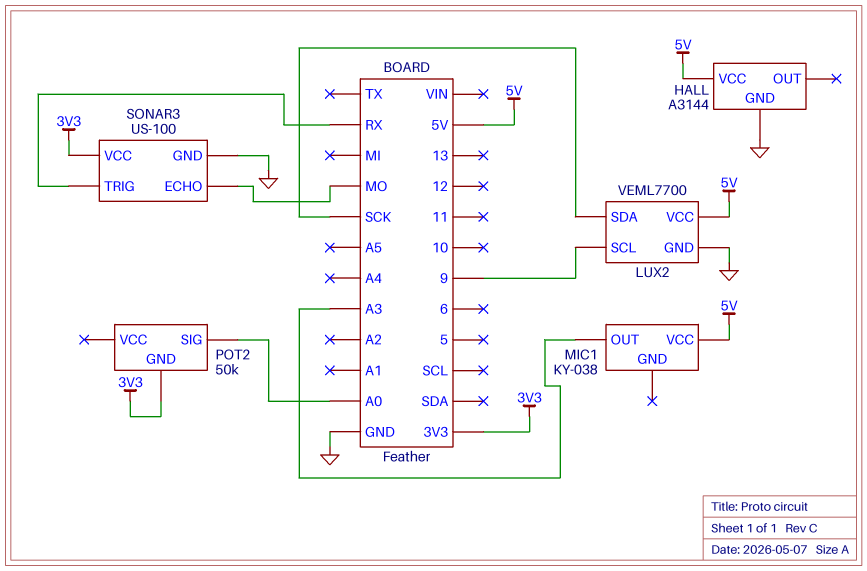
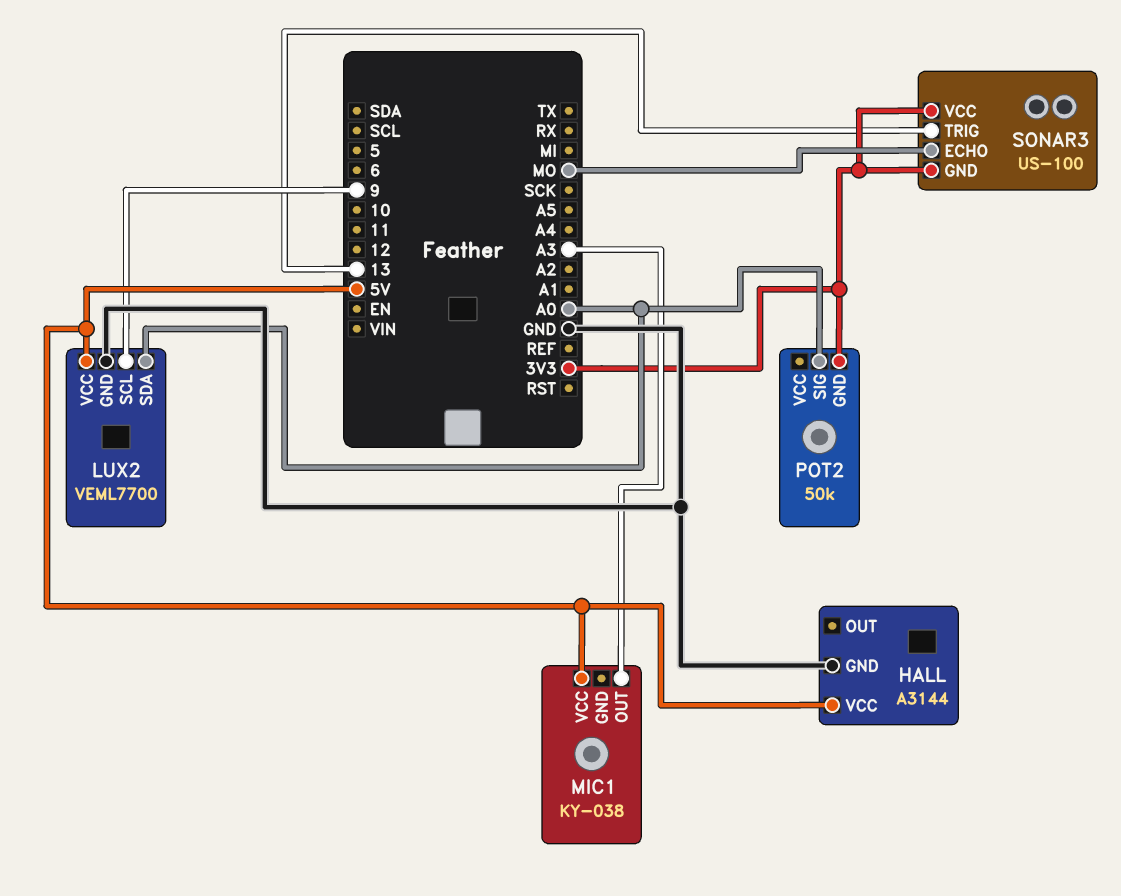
LUX2 pin SDA: SCK -> A0
SONAR3 pin GND: GND -> 3V3
SONAR3 pin TRIG: RX -> 13

